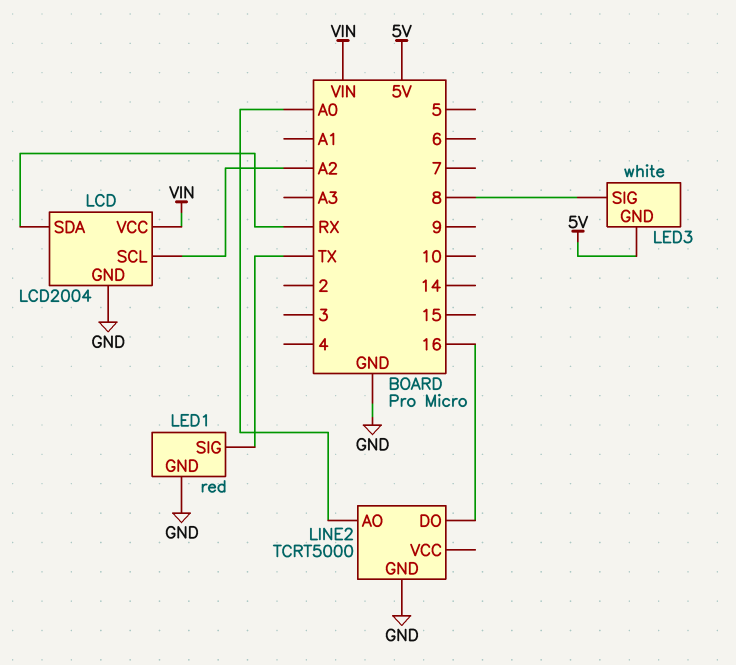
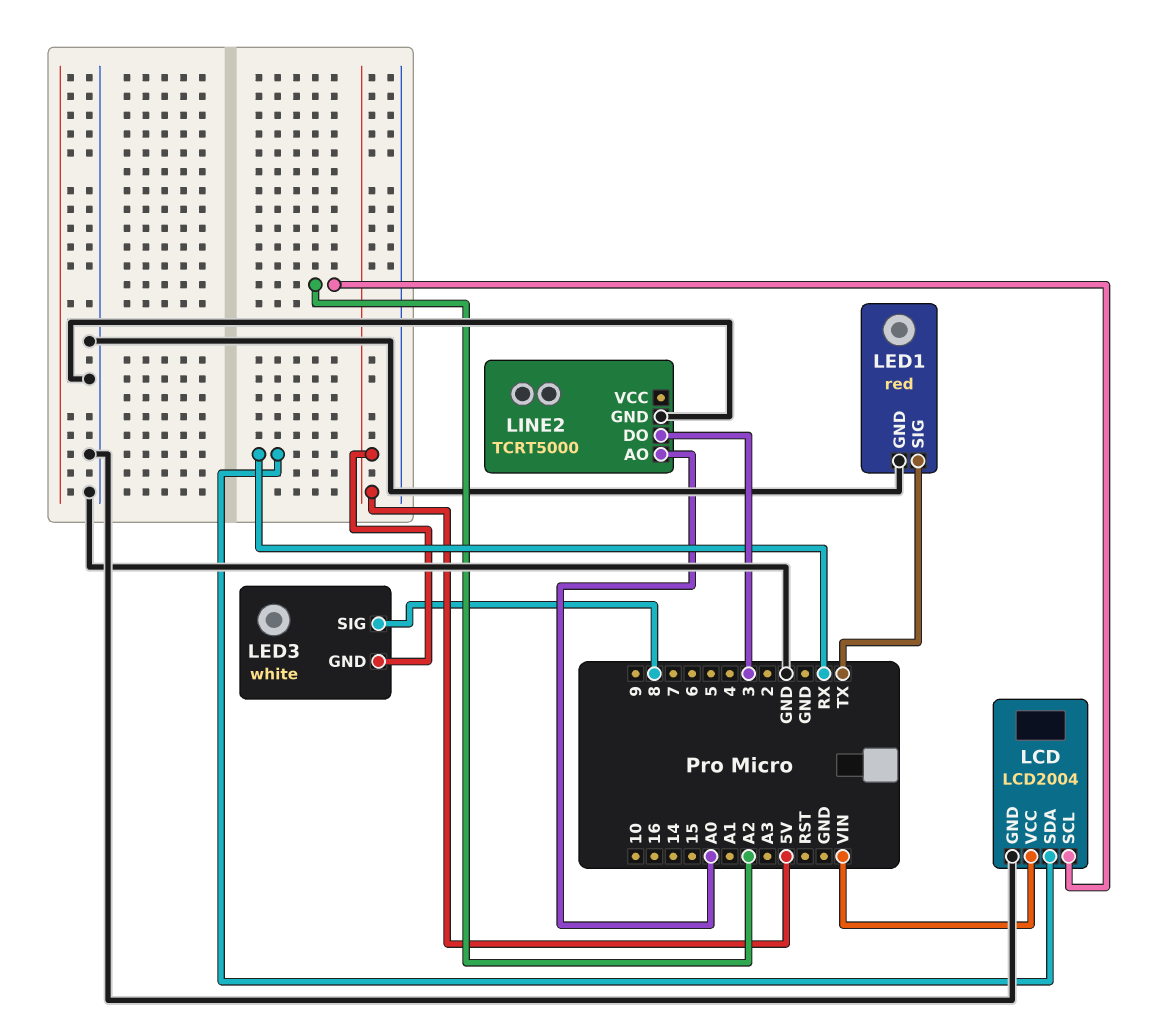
LINE2 pin DO: 16 -> 3

